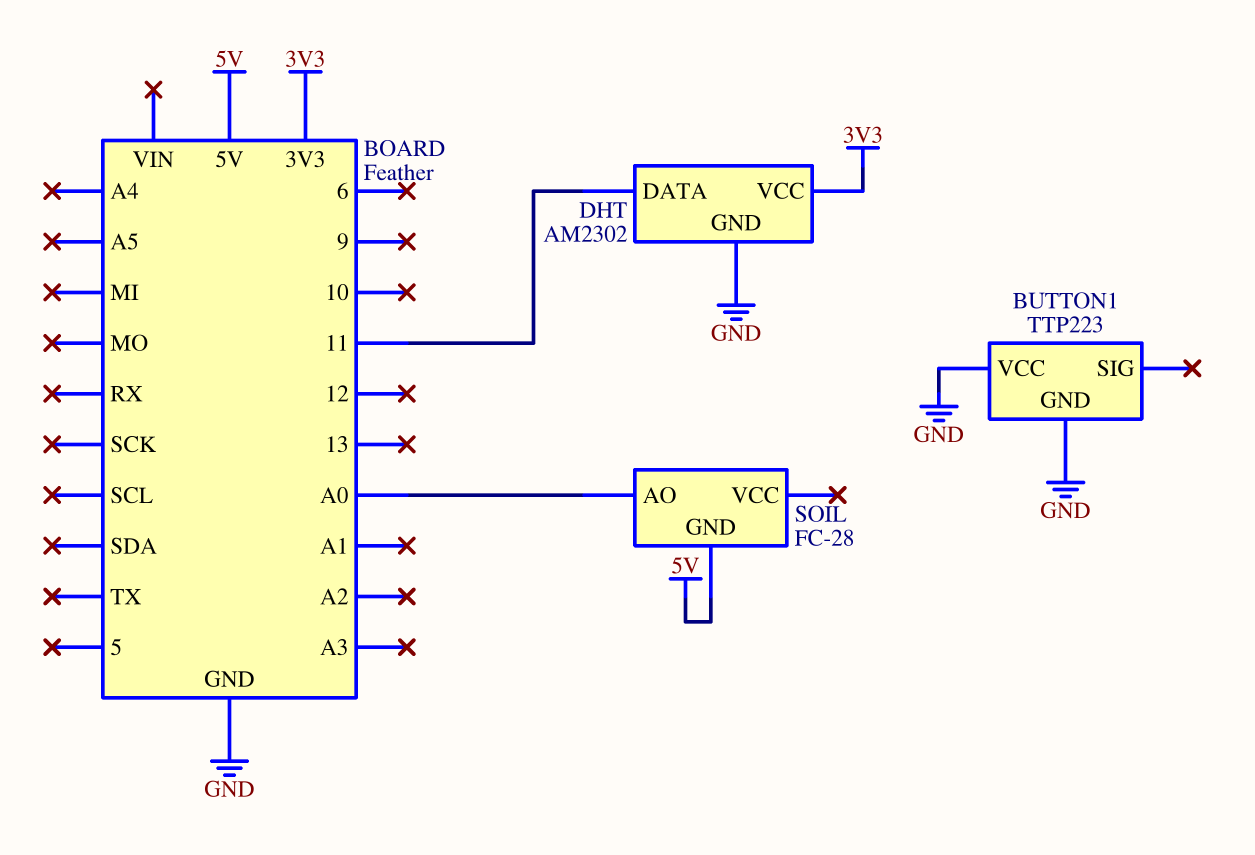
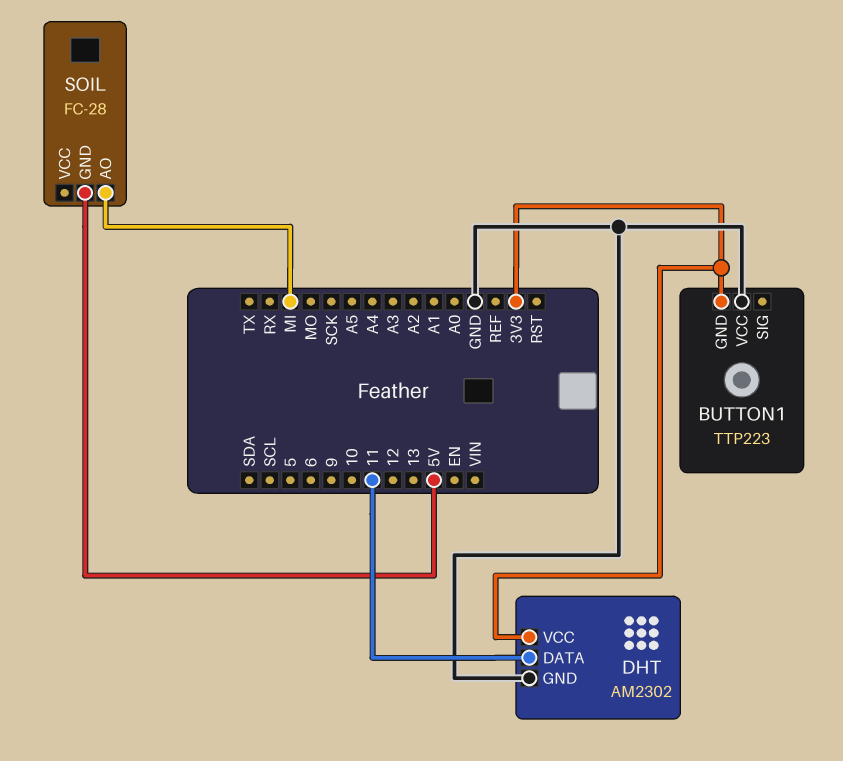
BUTTON1 pin GND: GND -> 3V3
SOIL pin AO: A0 -> MI

